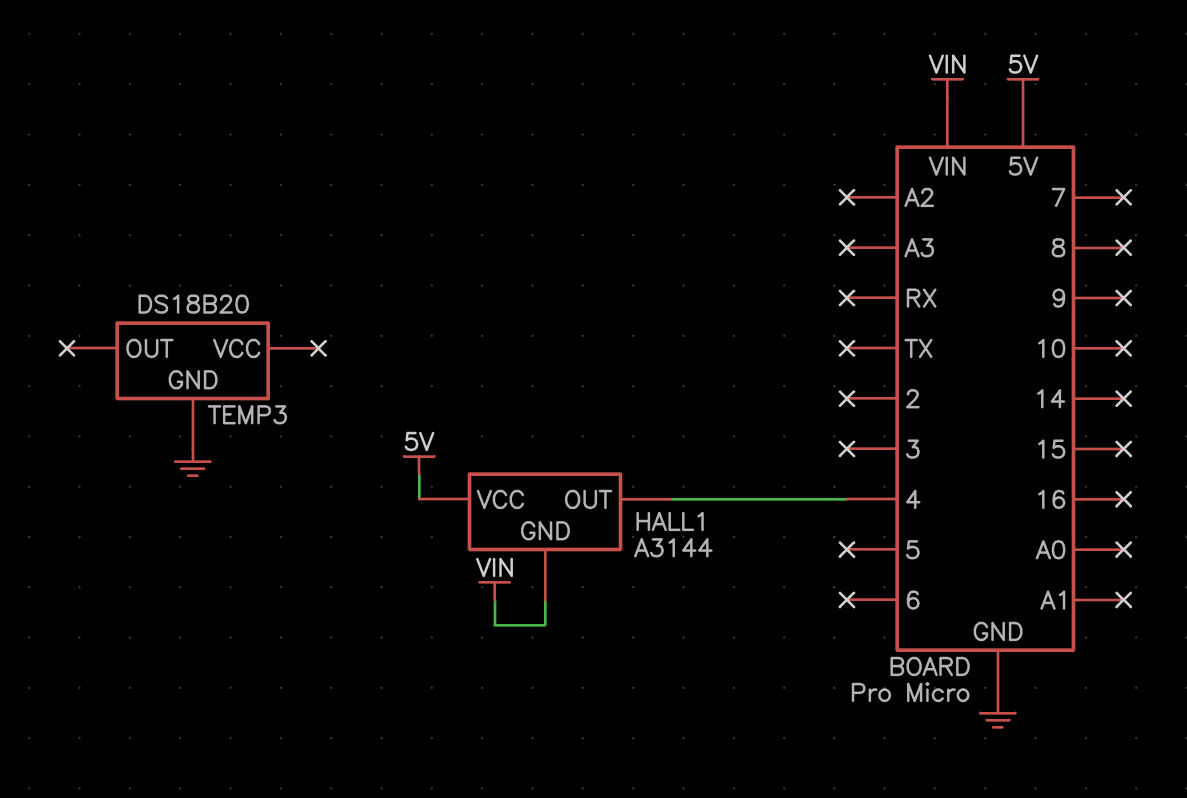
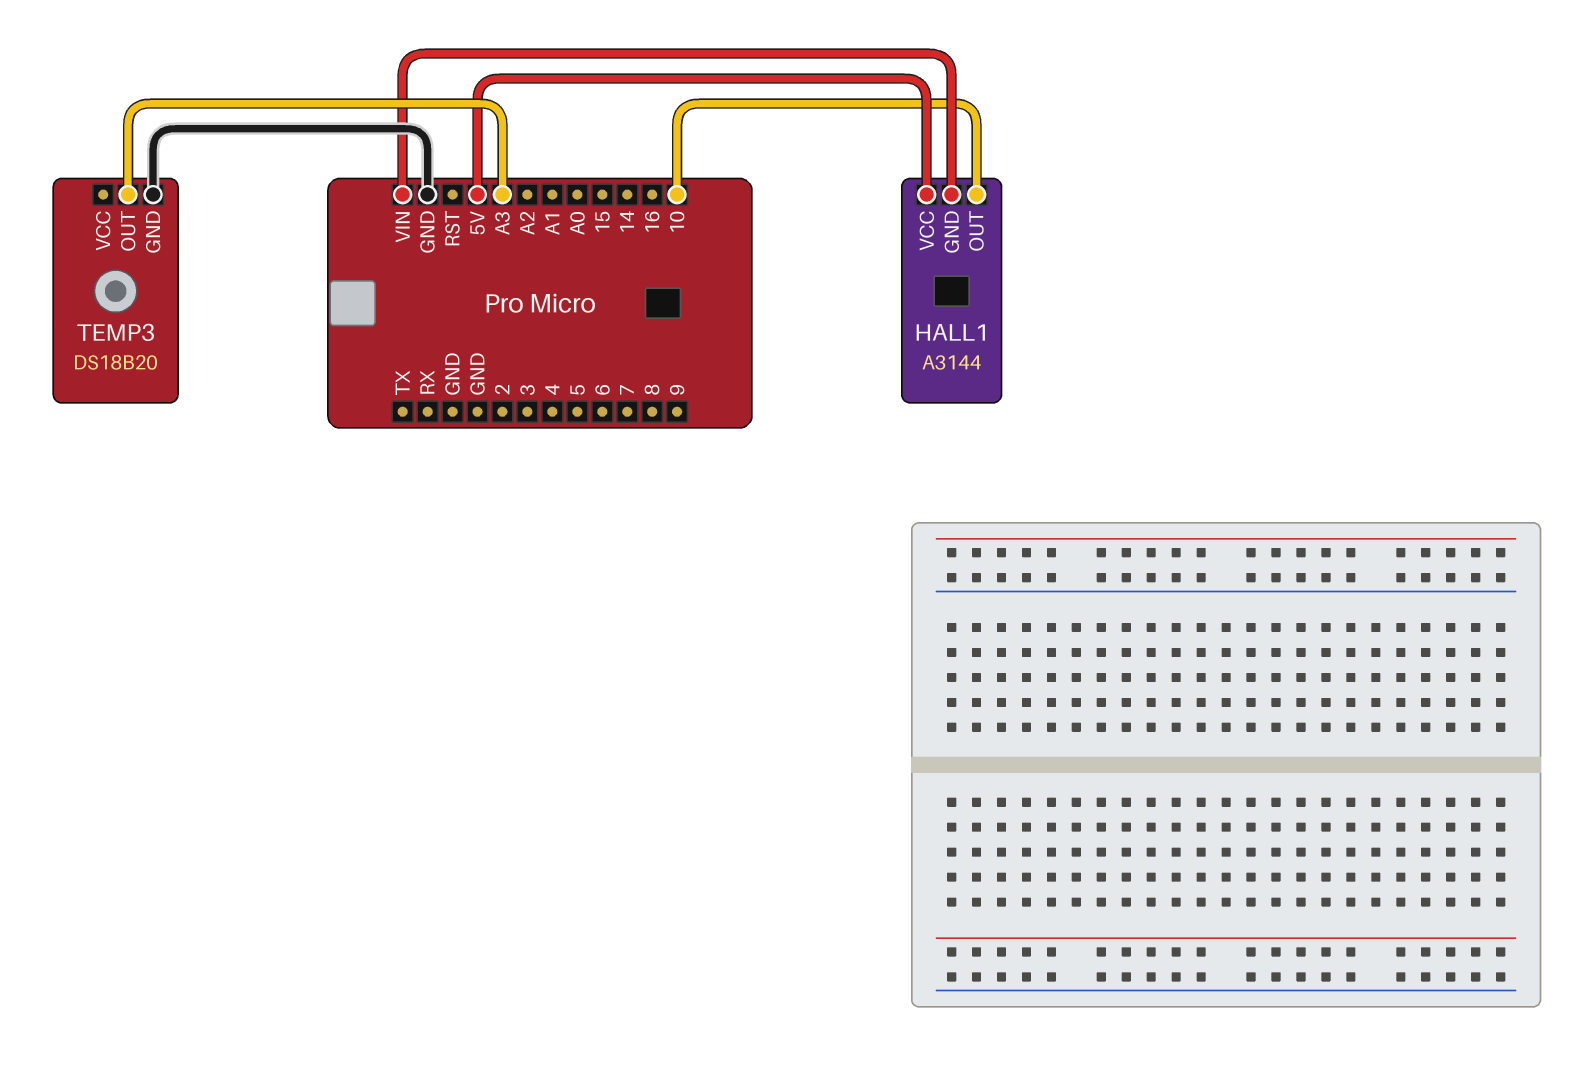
HALL1 pin OUT: 4 -> 10
TEMP3 pin OUT: none -> A3

